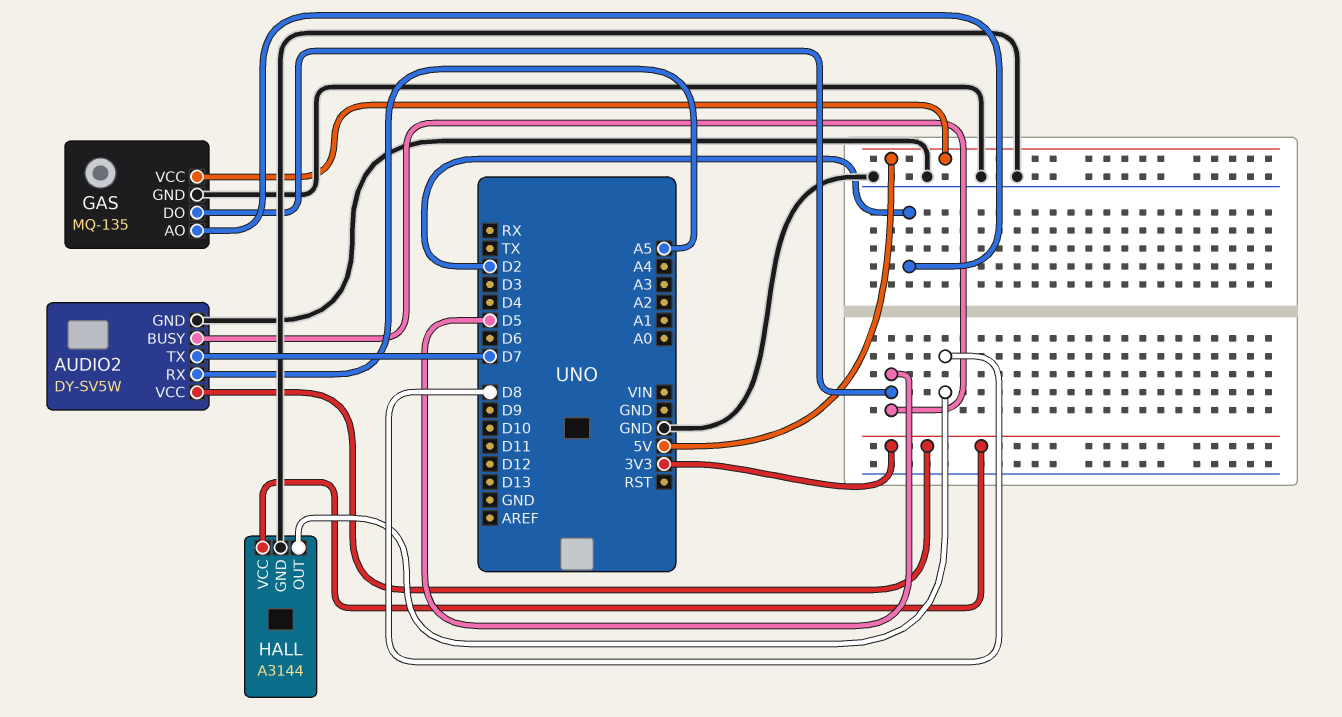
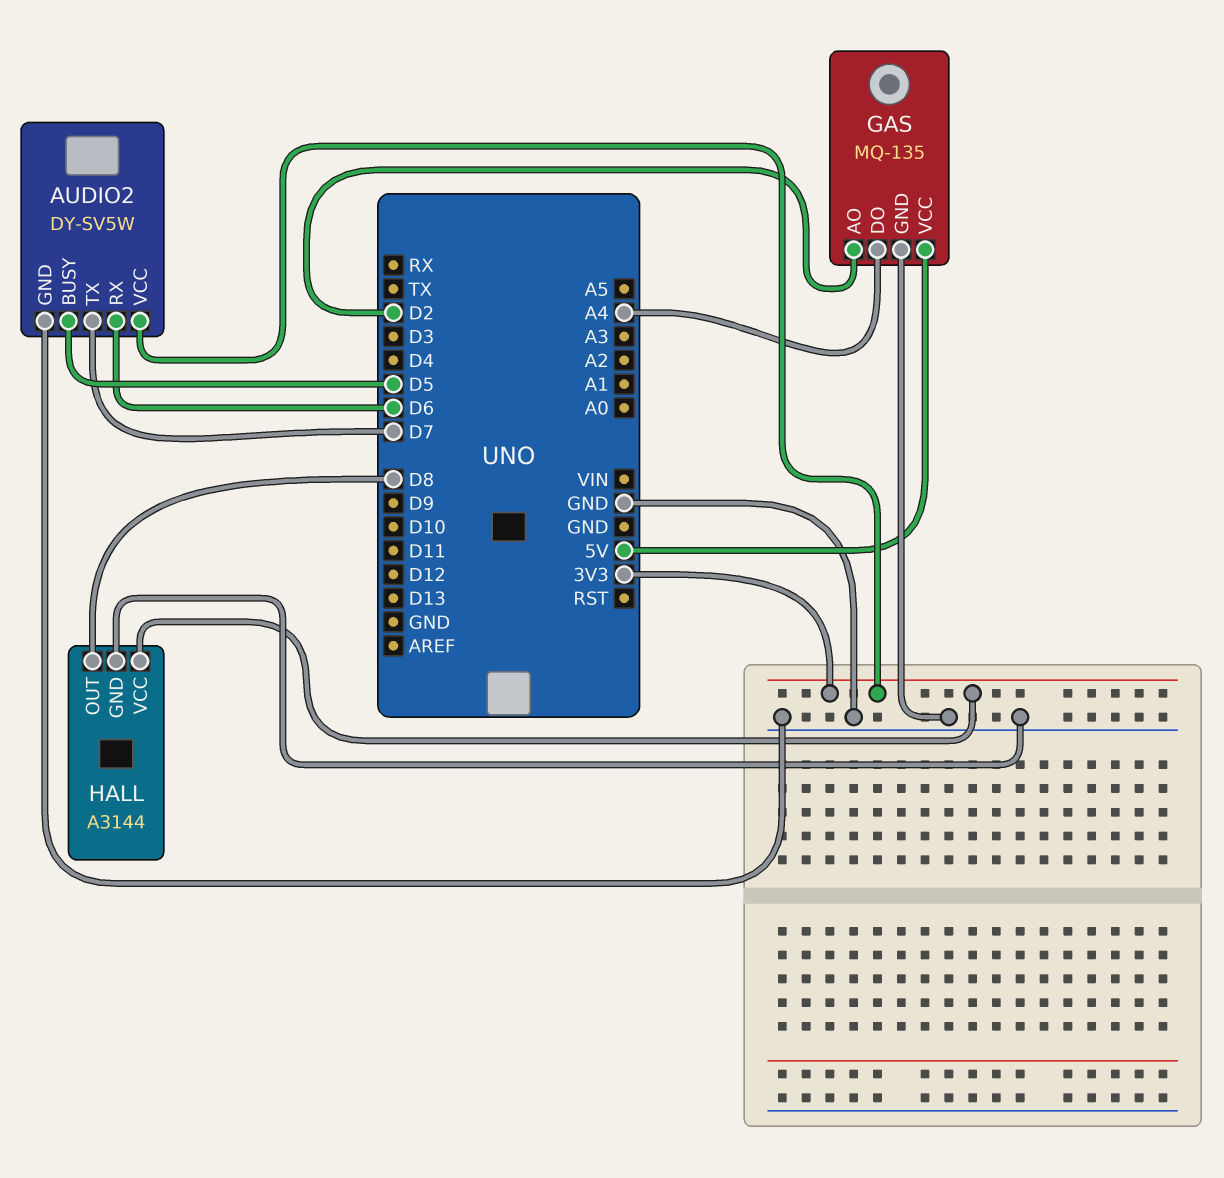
AUDIO2 pin RX: A5 -> D6
GAS pin DO: D5 -> A4

